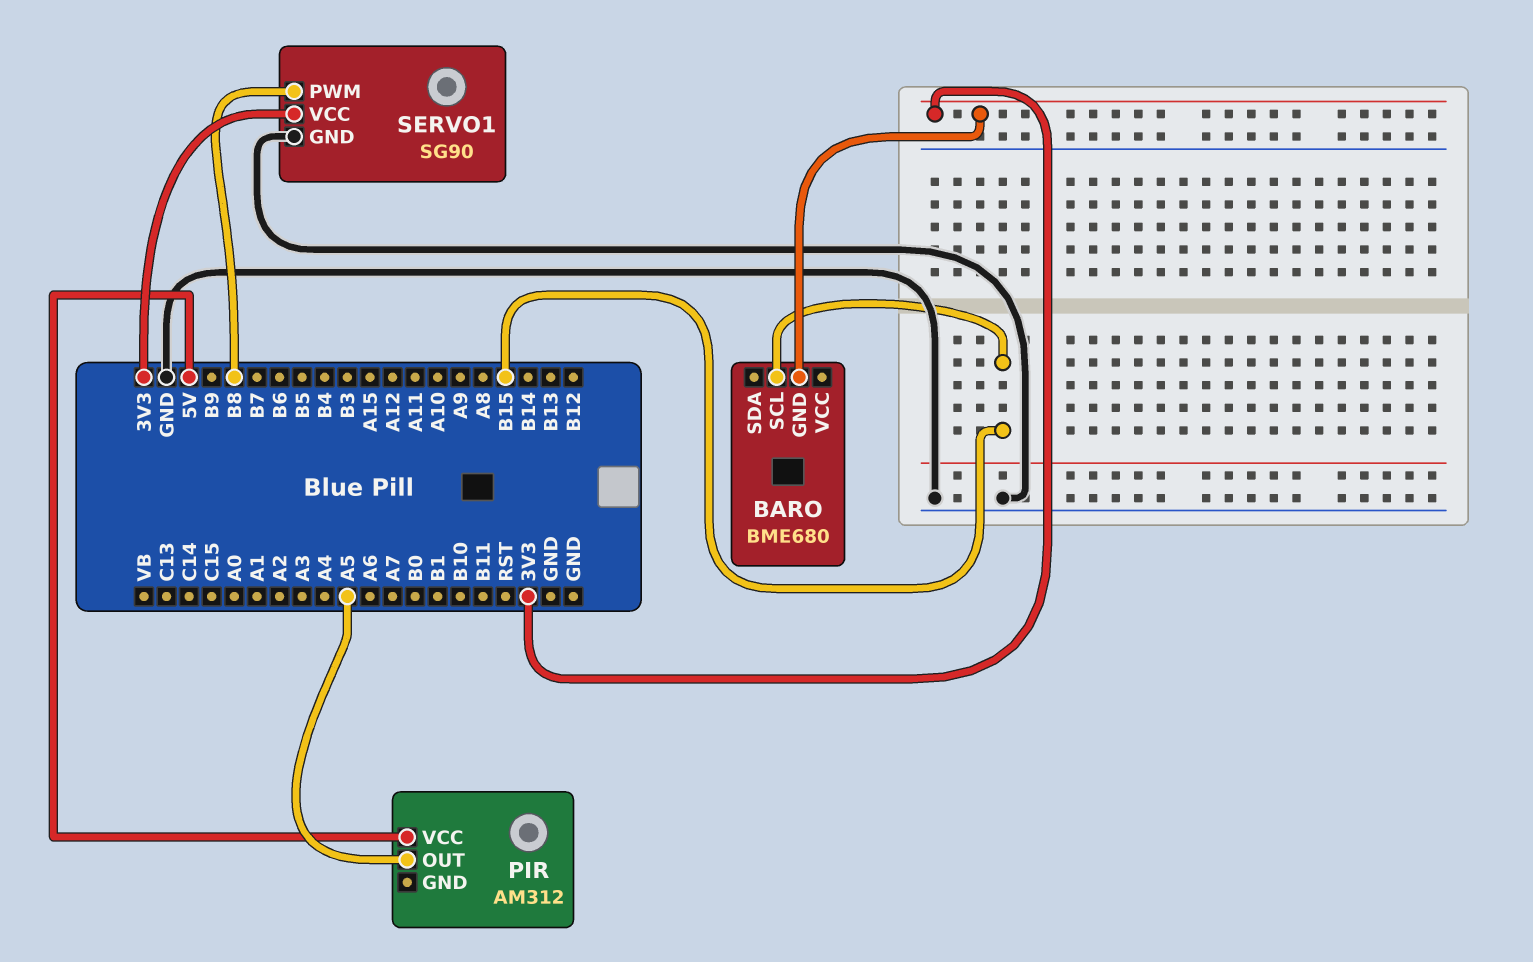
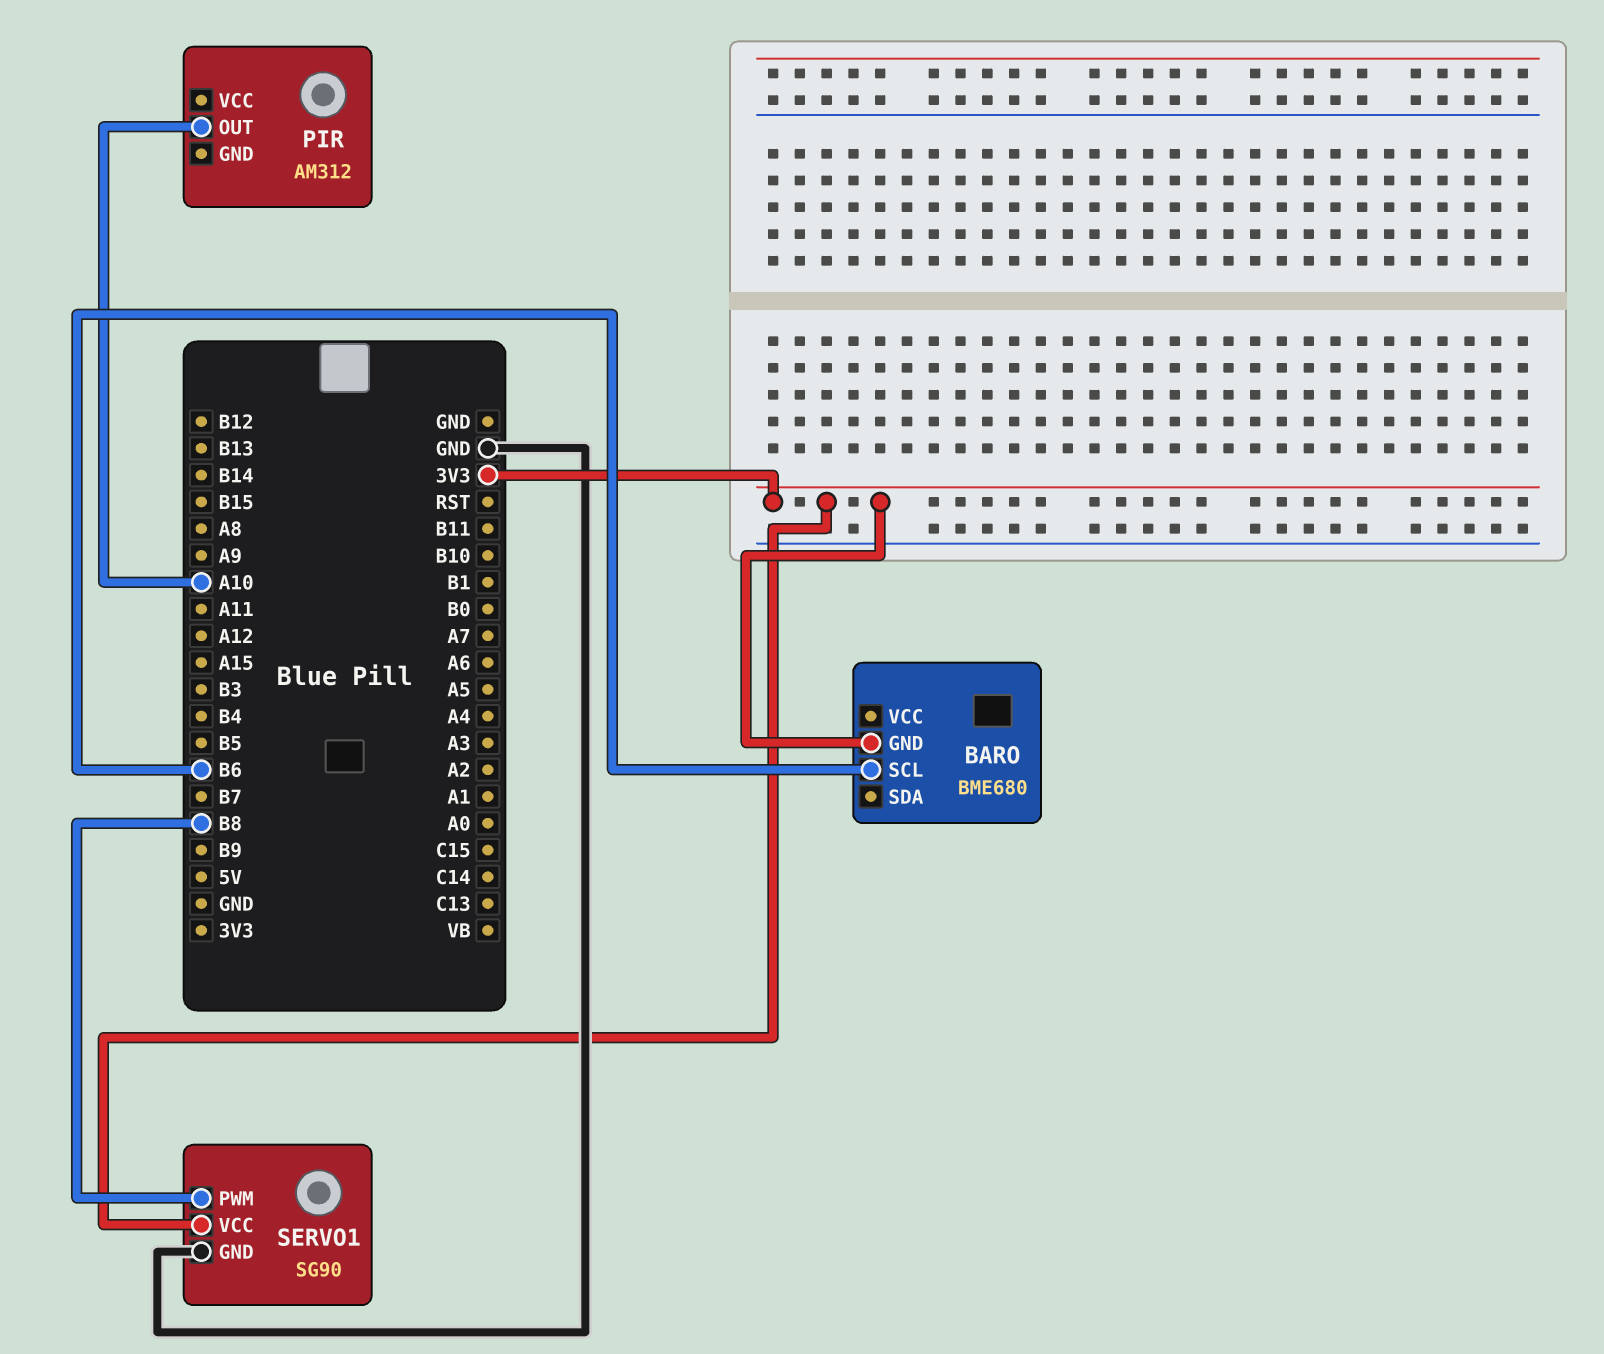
BARO pin SCL: B15 -> B6
PIR pin OUT: A5 -> A10
PIR pin VCC: 5V -> none

